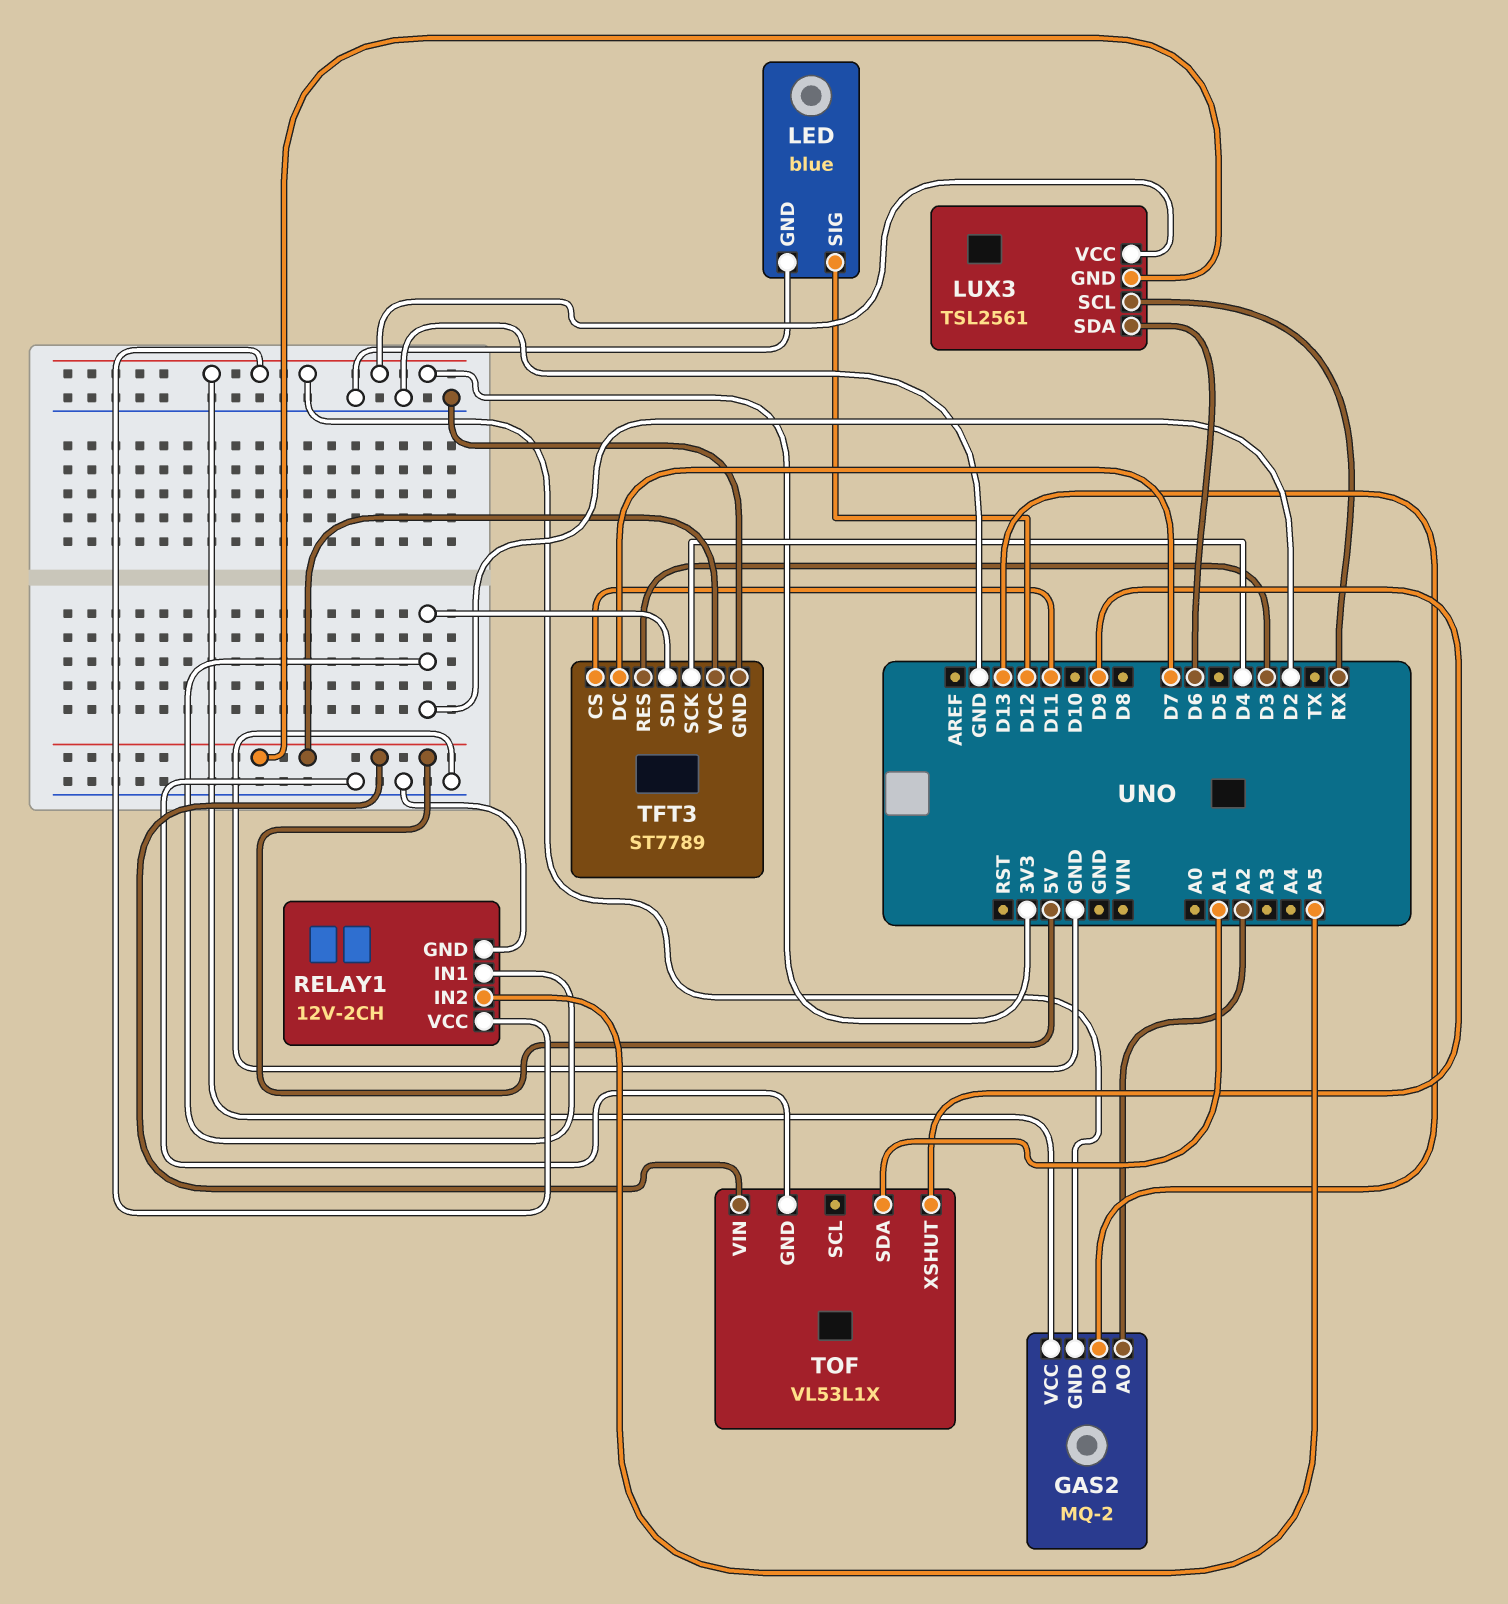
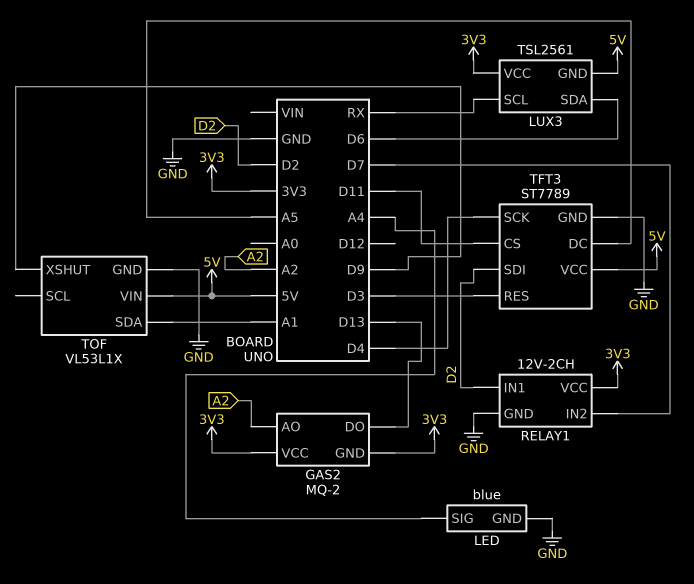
LED pin SIG: D12 -> A4
RELAY1 pin IN2: A5 -> D7
TFT3 pin DC: D7 -> A5

